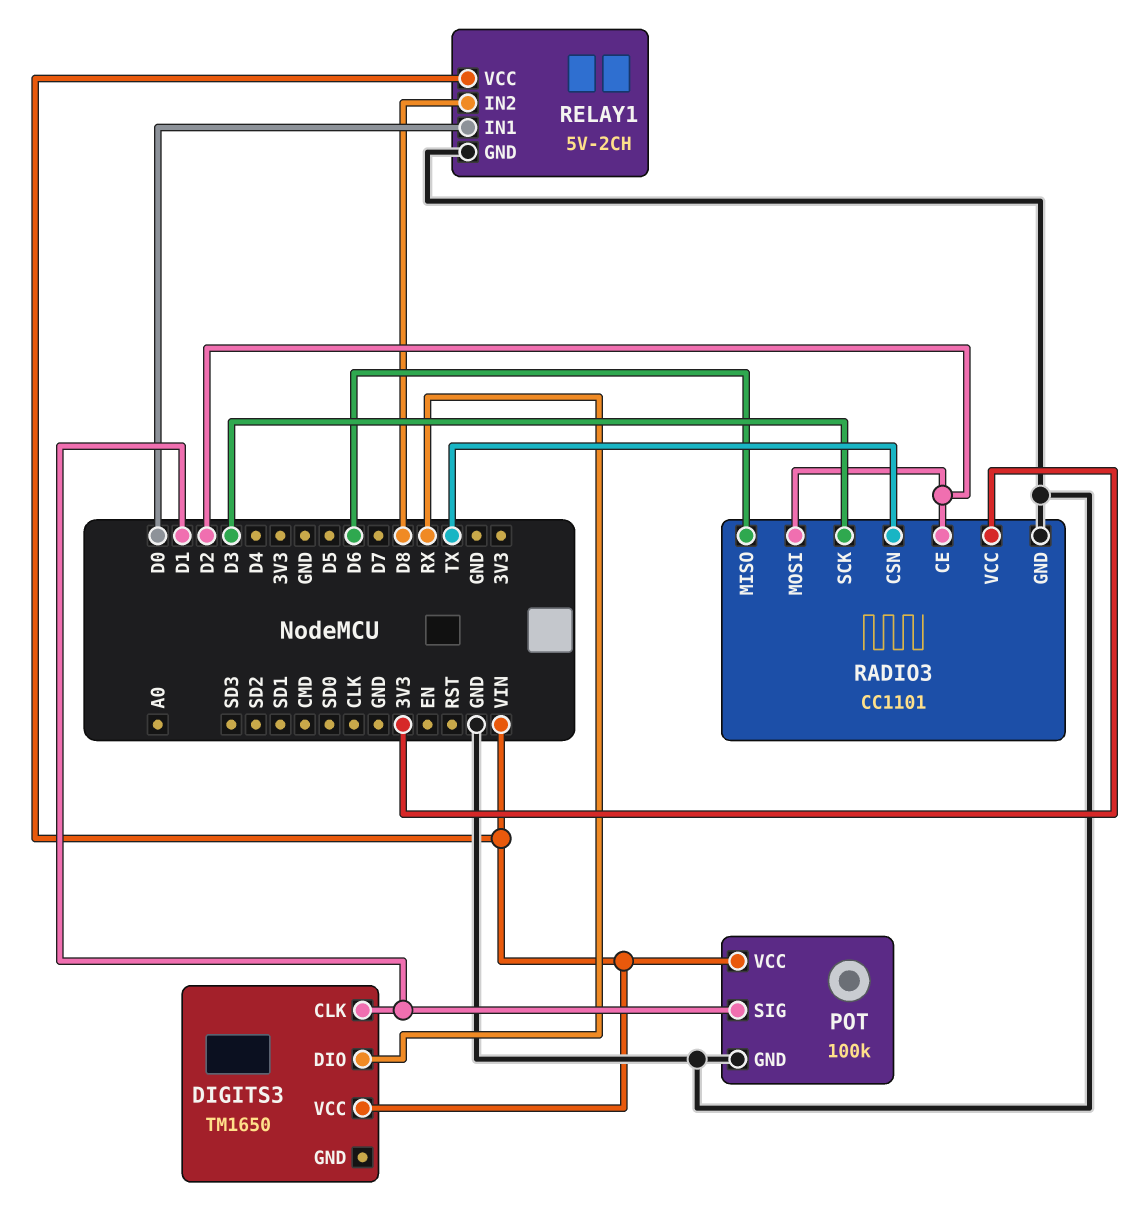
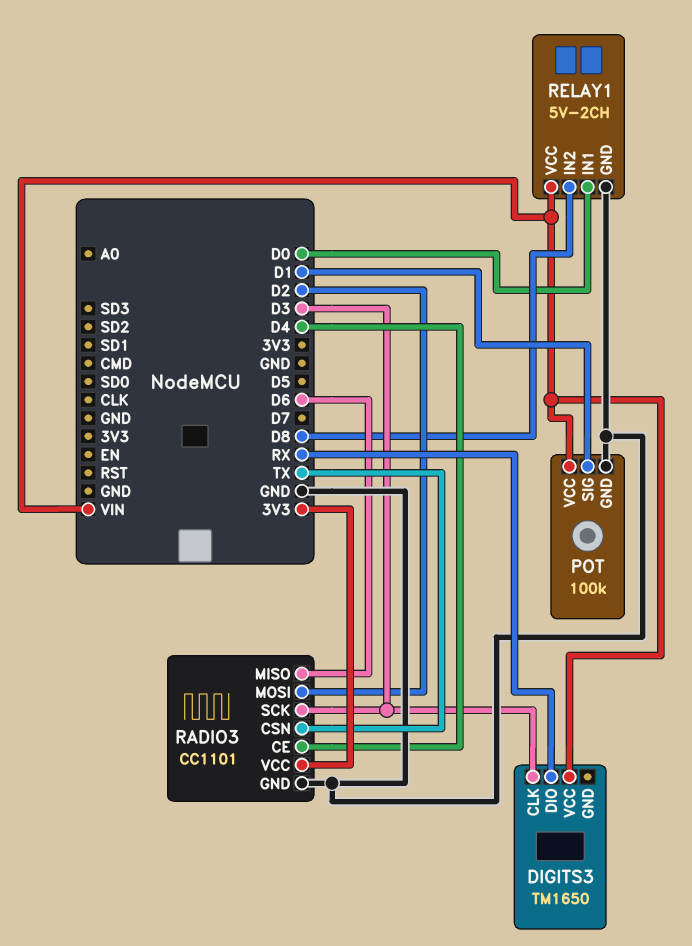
DIGITS3 pin CLK: D1 -> D3
RADIO3 pin CE: D2 -> D4

